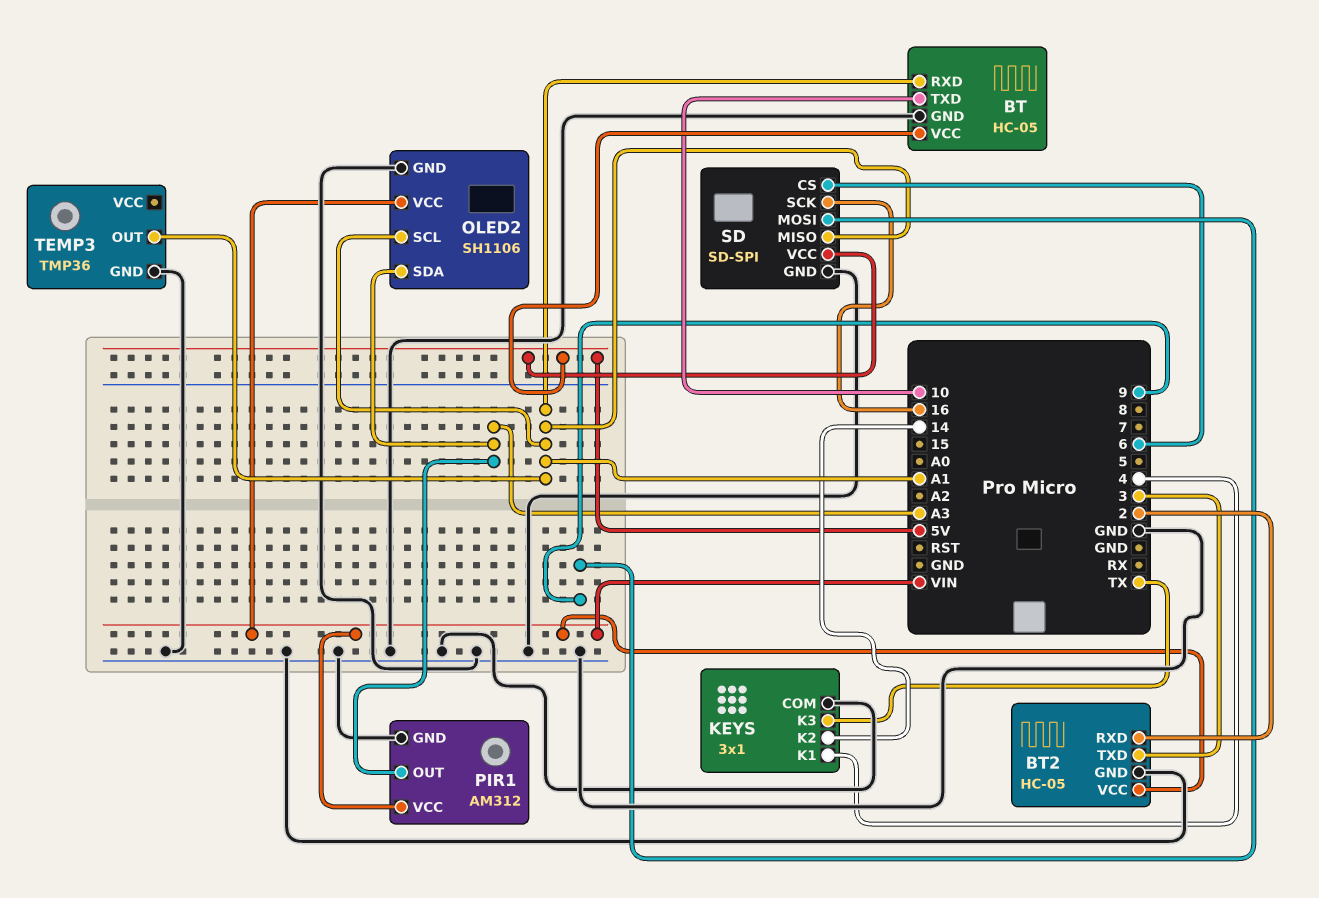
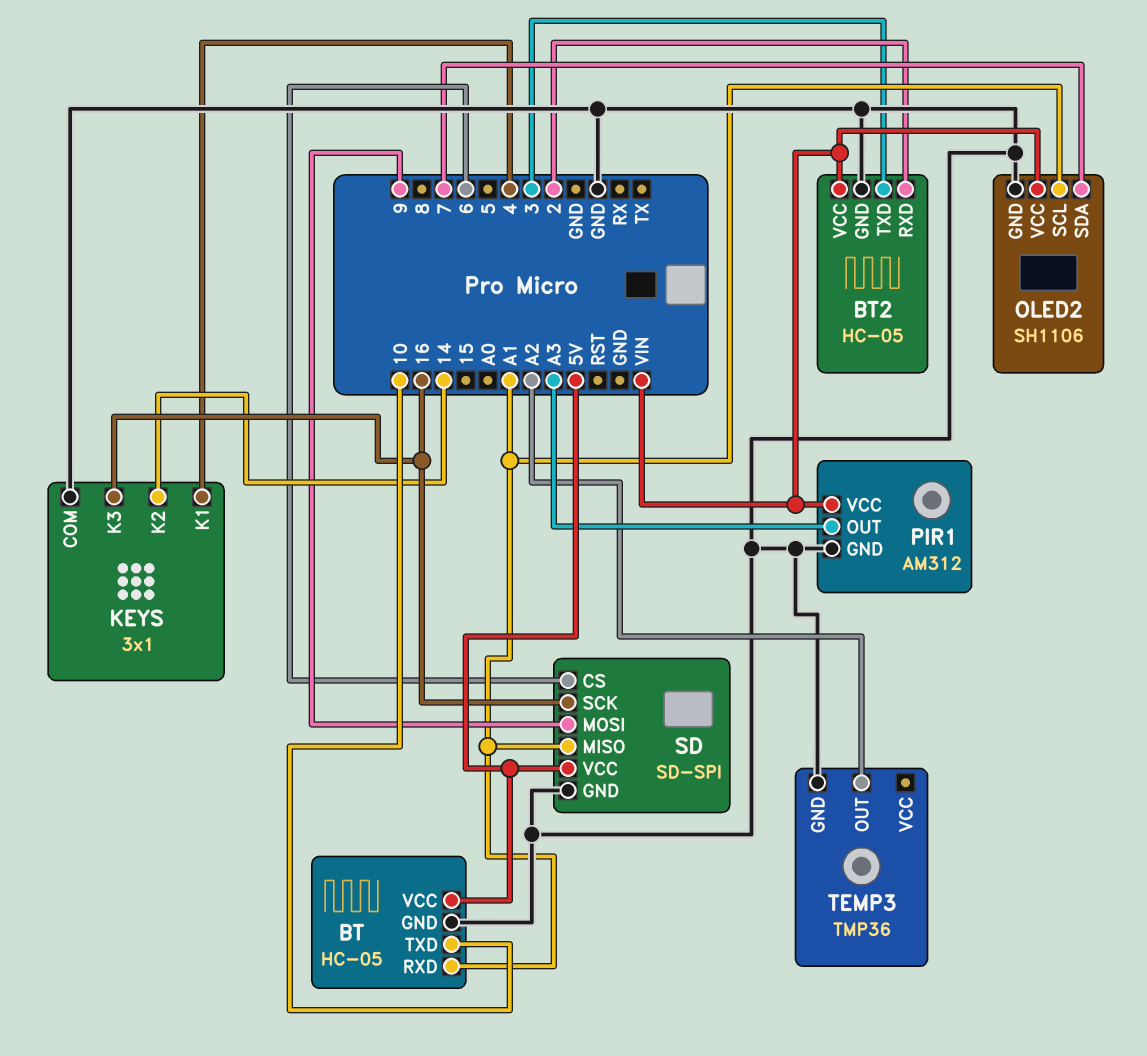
KEYS pin K3: TX -> 16
OLED2 pin SDA: A3 -> 7
TEMP3 pin OUT: A1 -> A2

